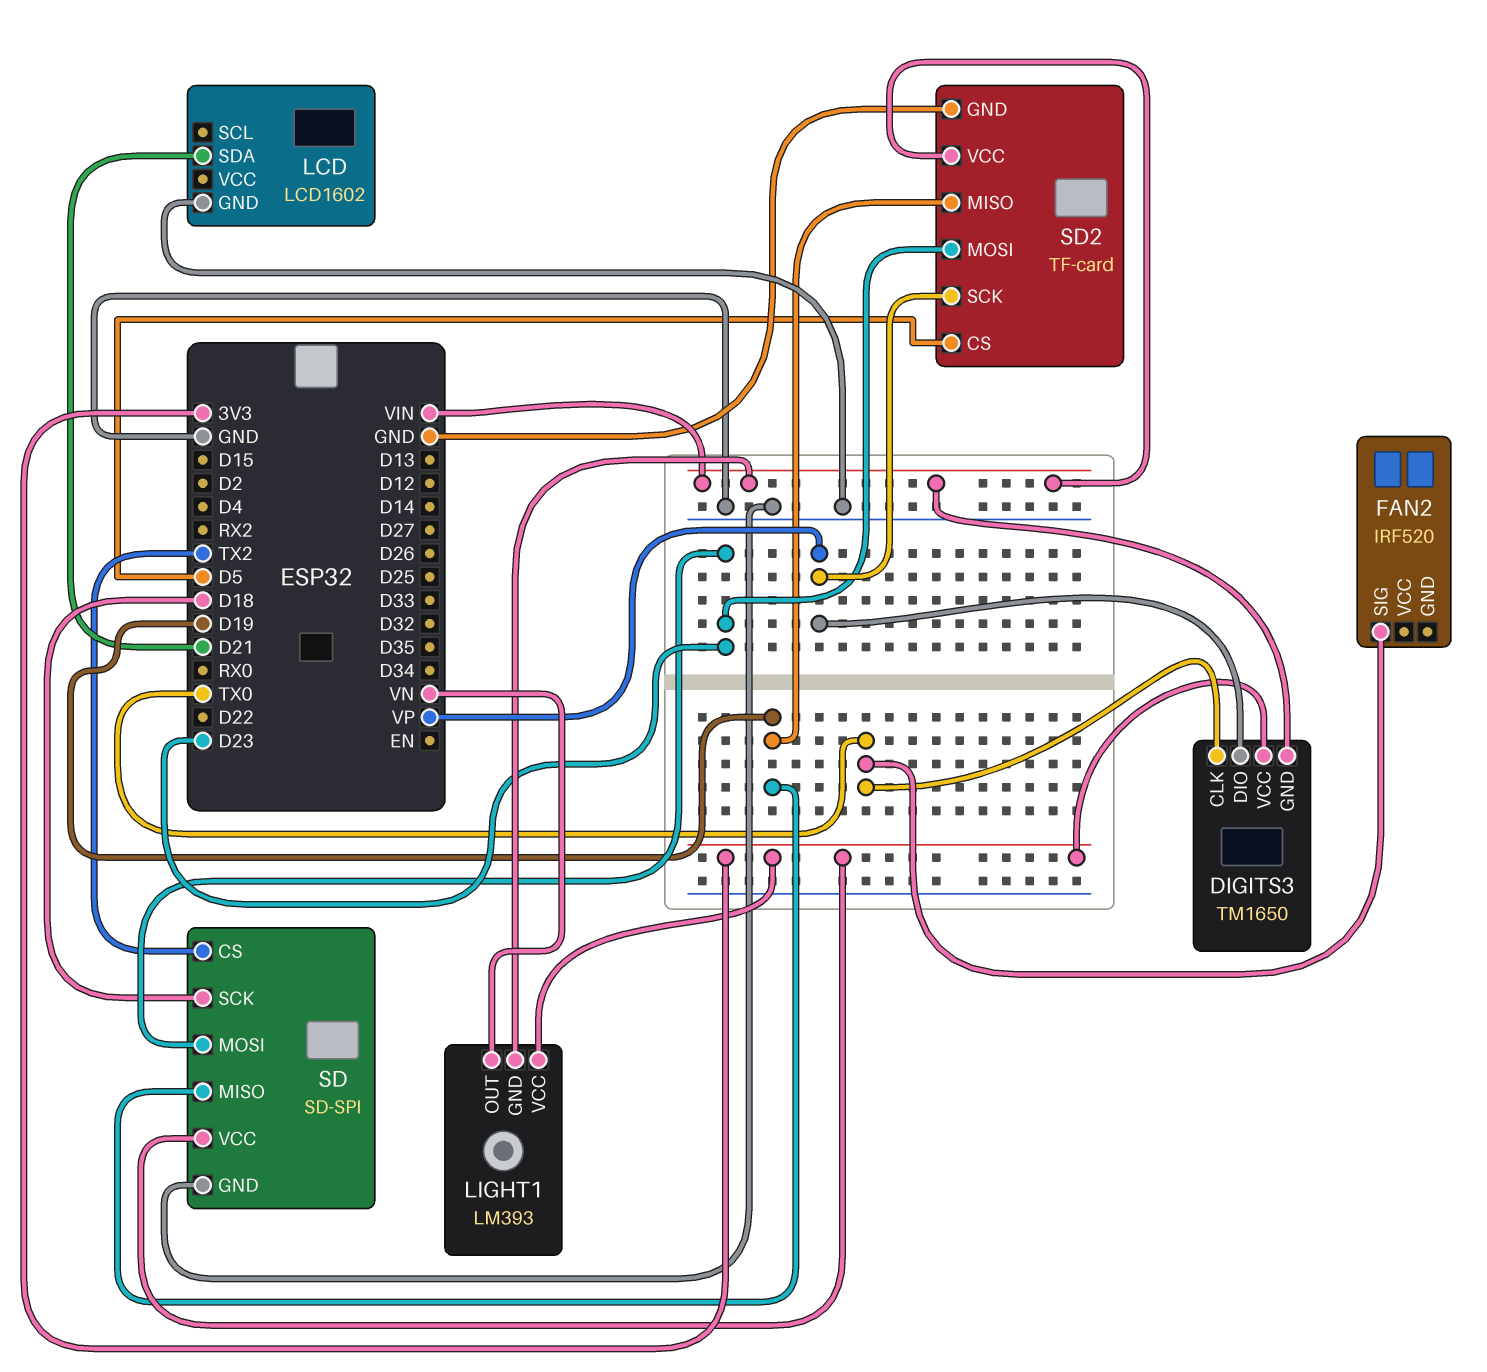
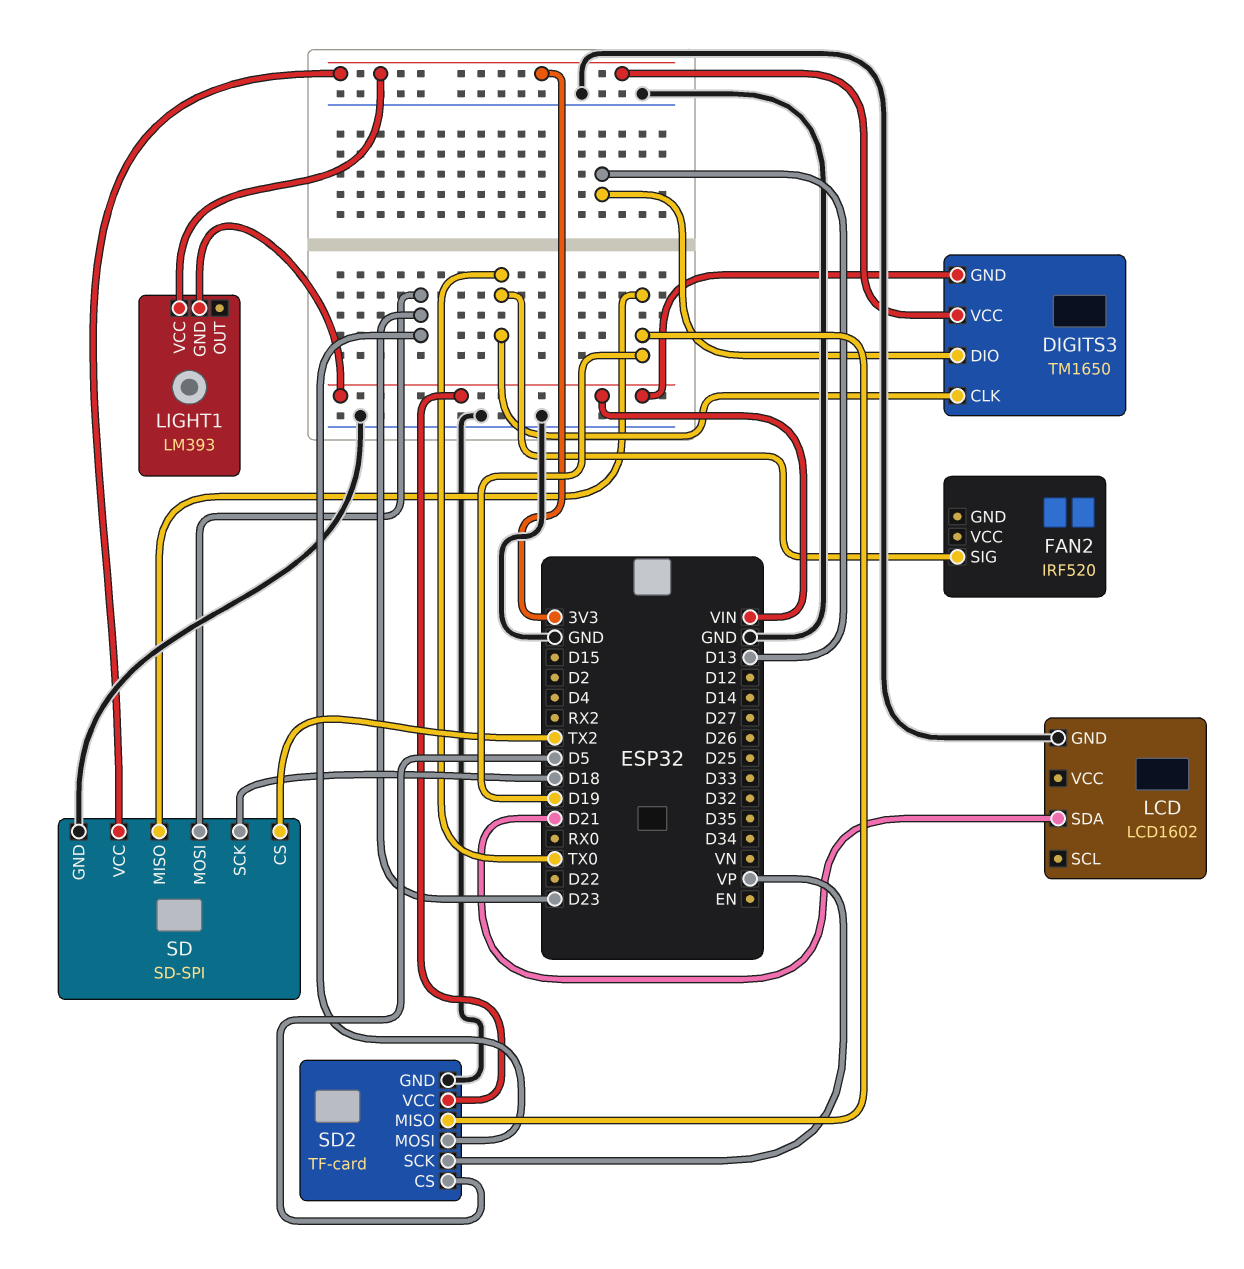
DIGITS3 pin DIO: VP -> D13
LIGHT1 pin OUT: VN -> none

